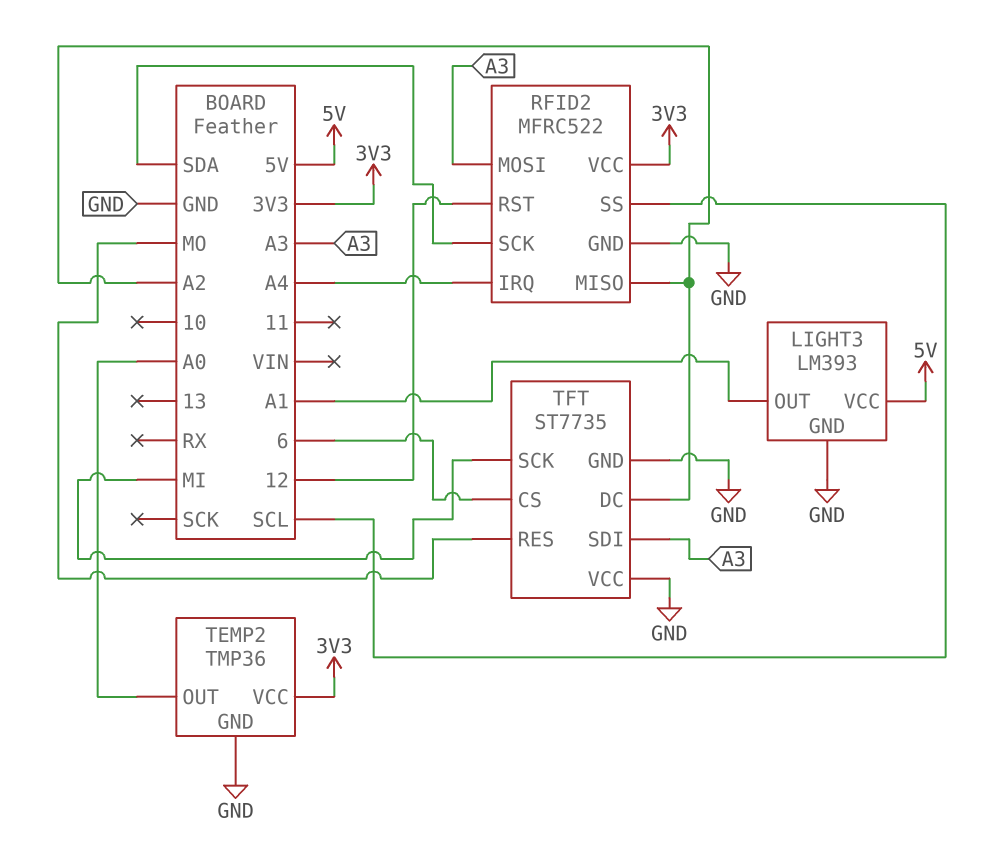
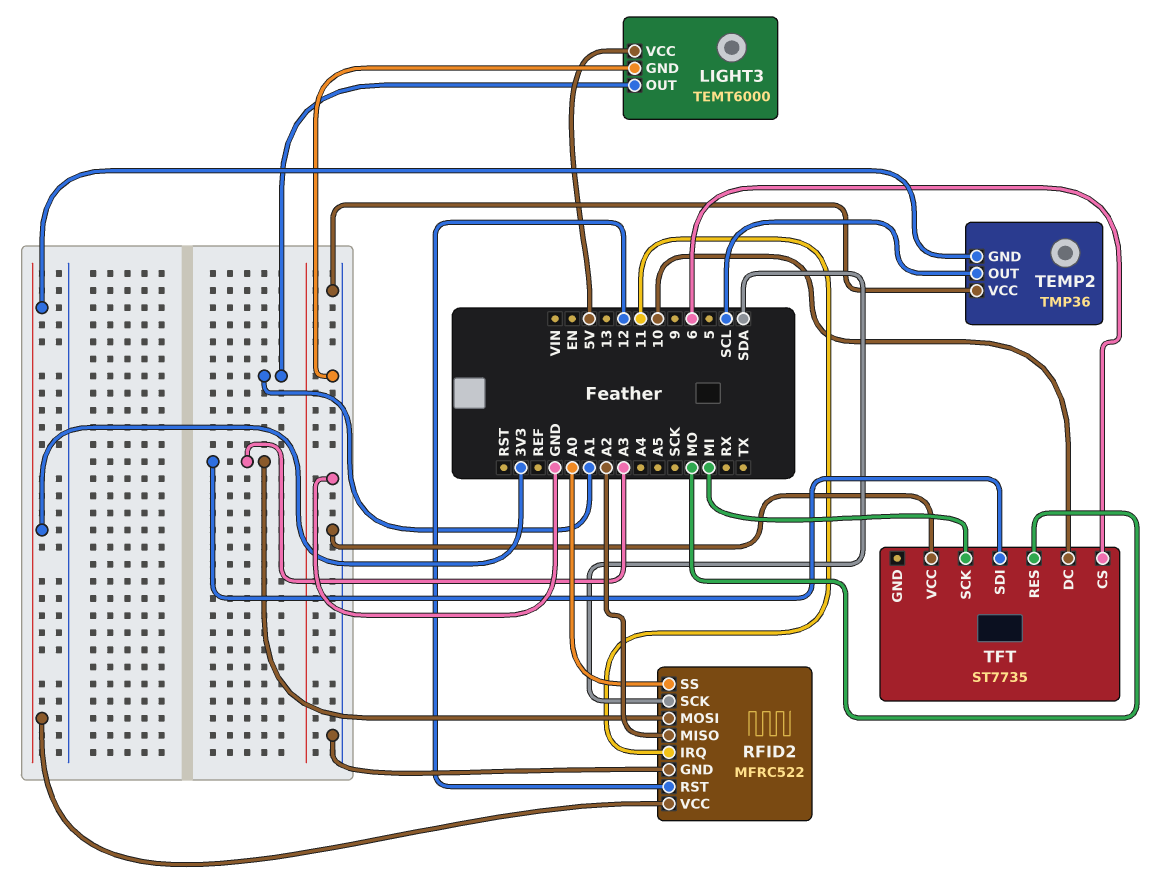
LIGHT3: LM393 -> TEMT6000
RFID2 pin IRQ: A4 -> 11
RFID2 pin SS: SCL -> A0
TEMP2 pin GND: GND -> 3V3
TEMP2 pin OUT: A0 -> SCL
TEMP2 pin VCC: 3V3 -> GND
TFT pin DC: A2 -> 10
TFT pin GND: GND -> none

